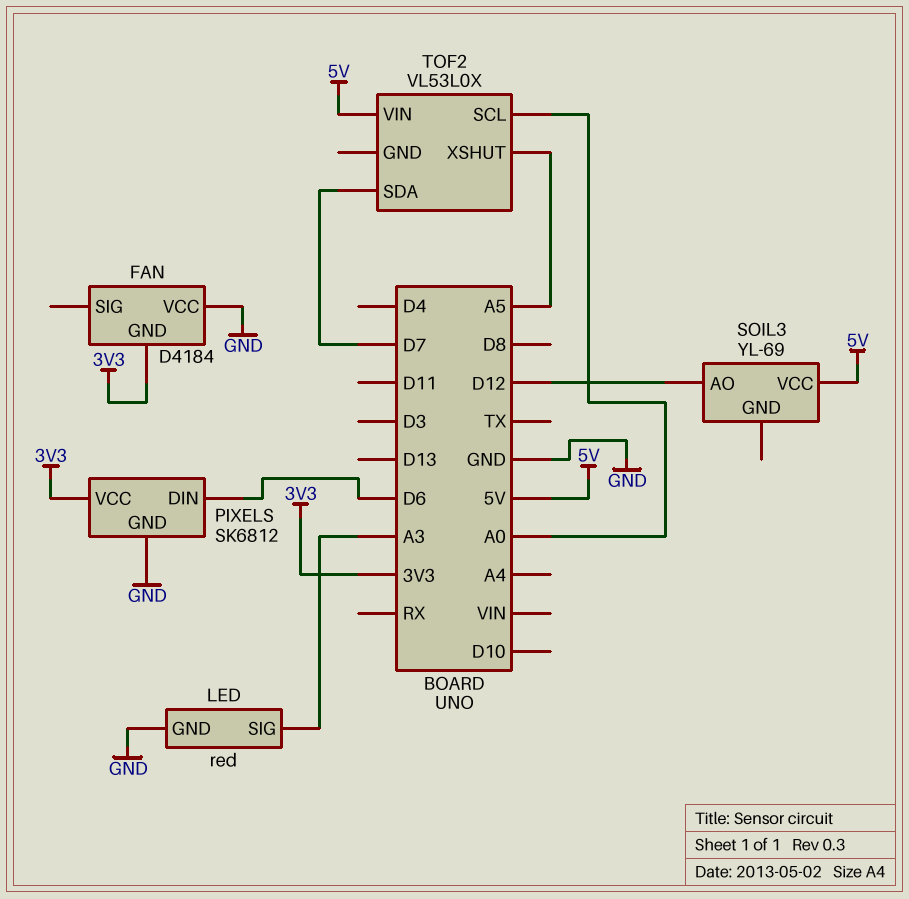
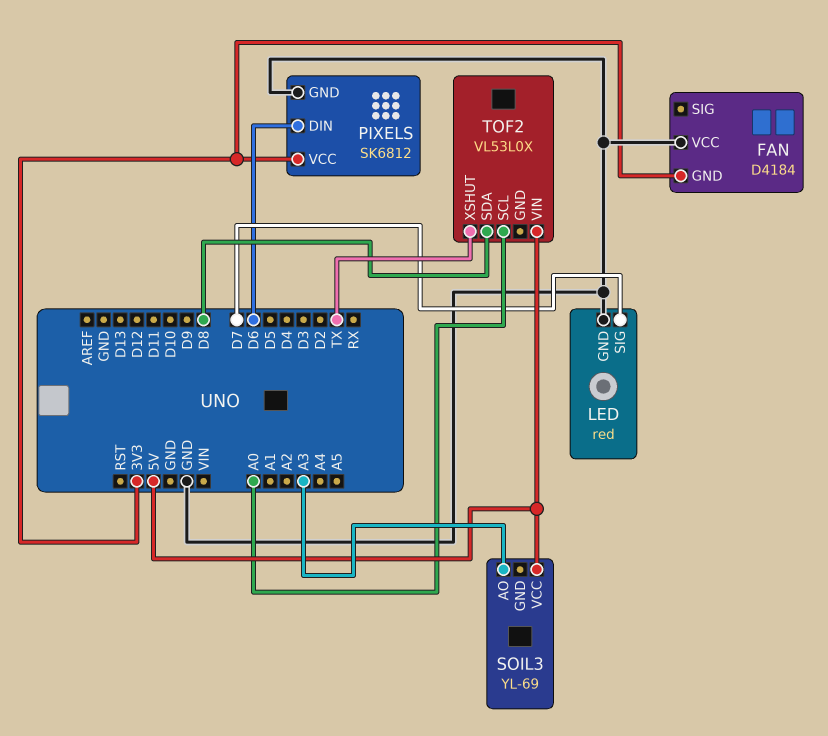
LED pin SIG: A3 -> D7
SOIL3 pin AO: D12 -> A3
TOF2 pin SDA: D7 -> D8
TOF2 pin XSHUT: A5 -> TX

